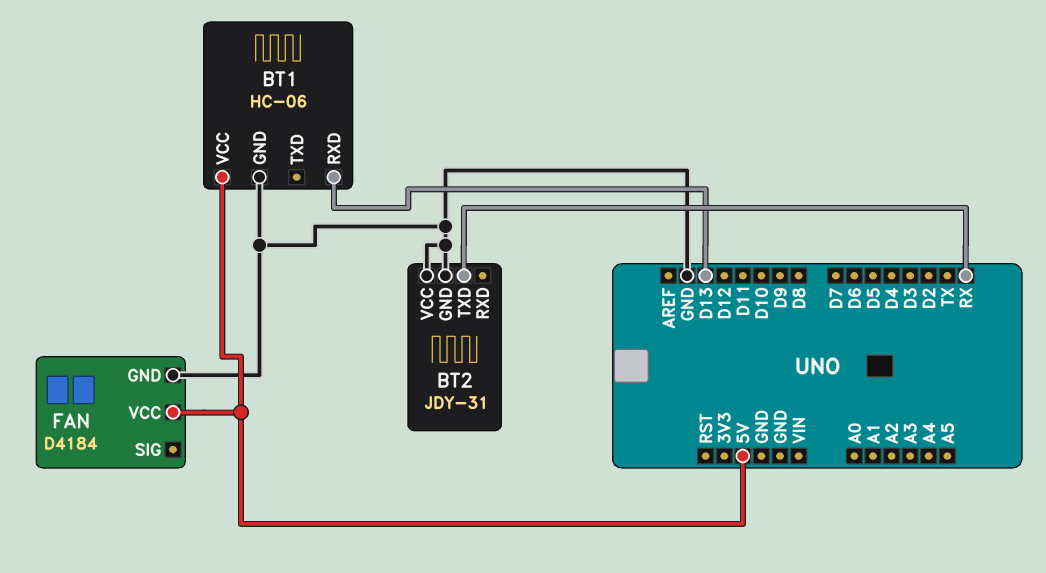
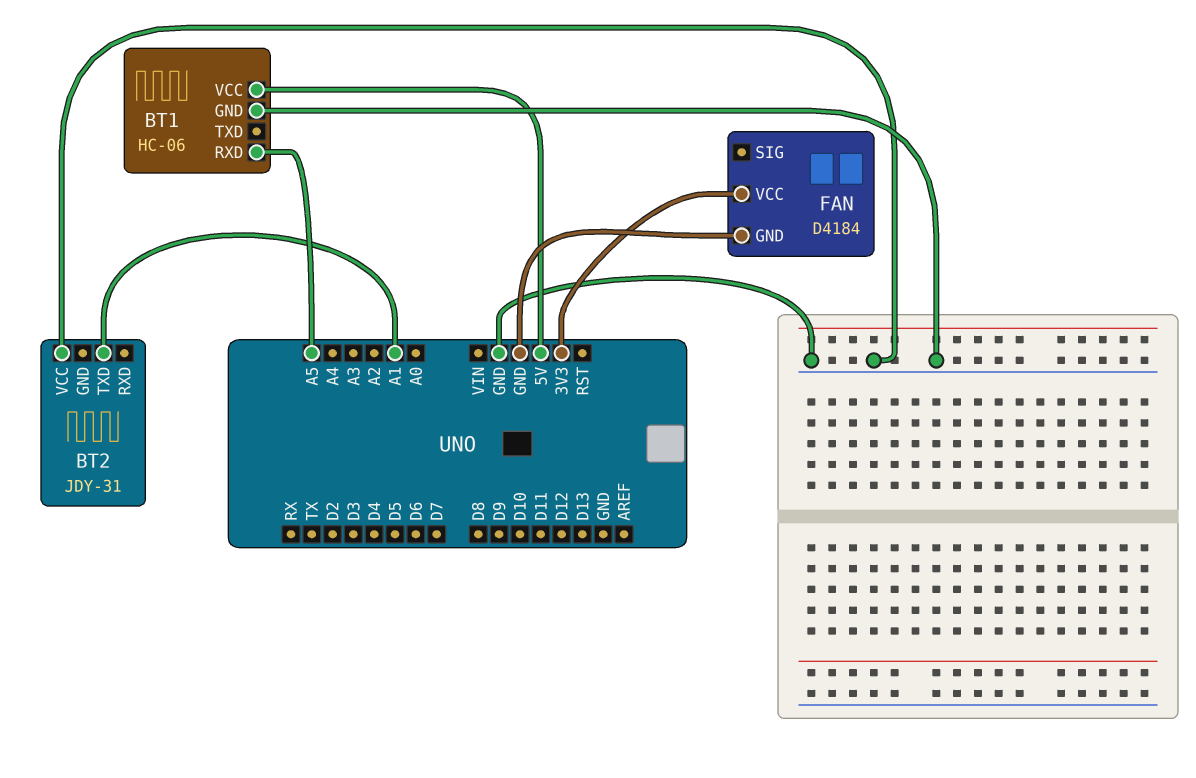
BT1 pin RXD: D13 -> A5
BT2 pin GND: GND -> none
BT2 pin TXD: RX -> A1
FAN pin VCC: 5V -> 3V3

